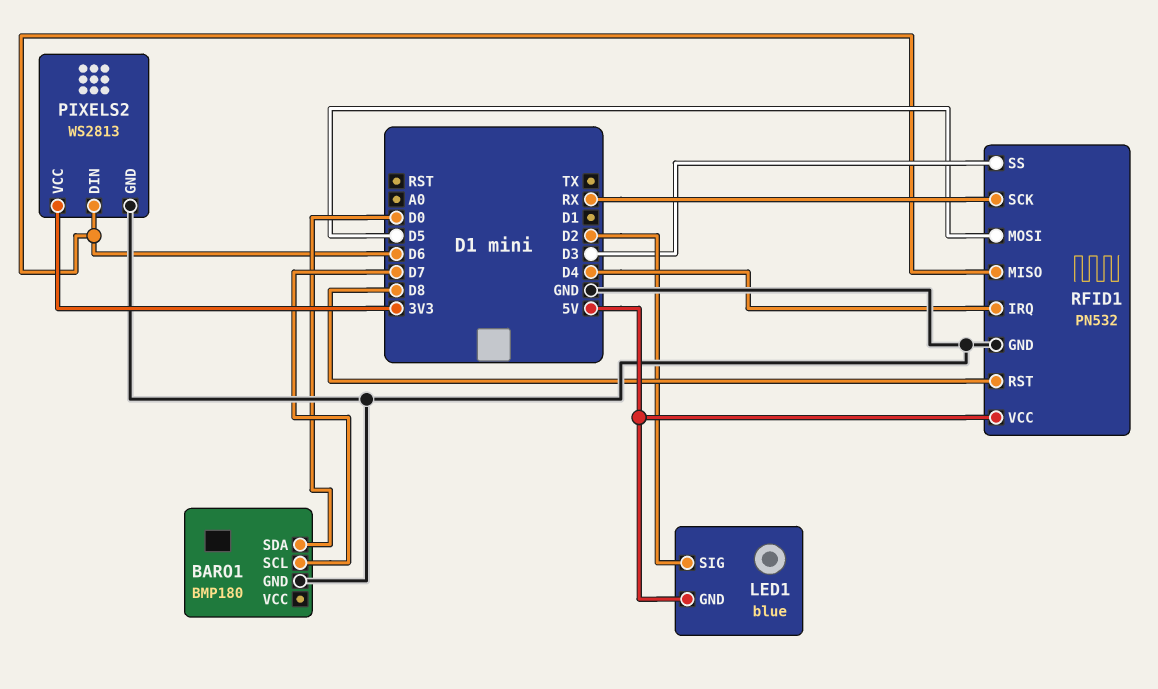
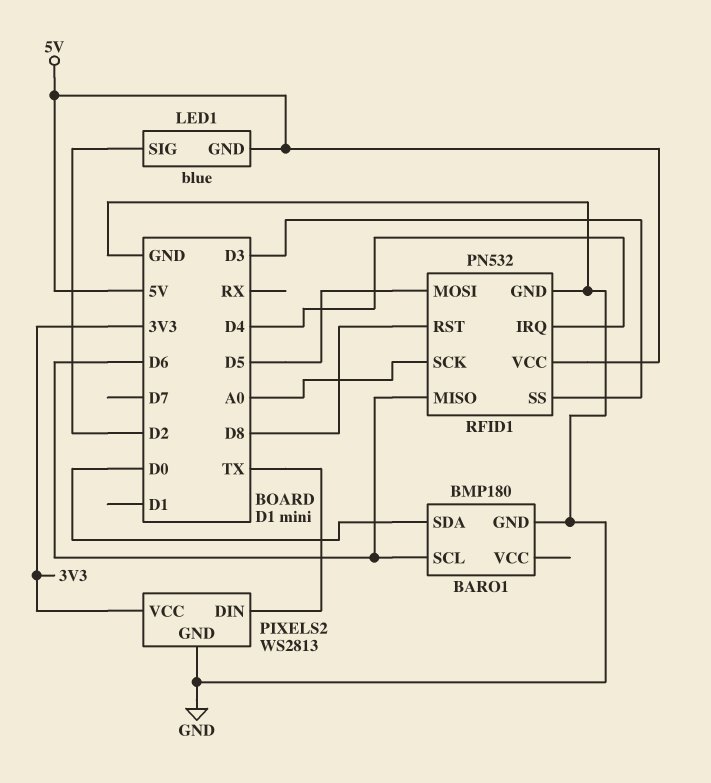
BARO1 pin SCL: D7 -> D6
PIXELS2 pin DIN: D6 -> TX
RFID1 pin SCK: RX -> A0

